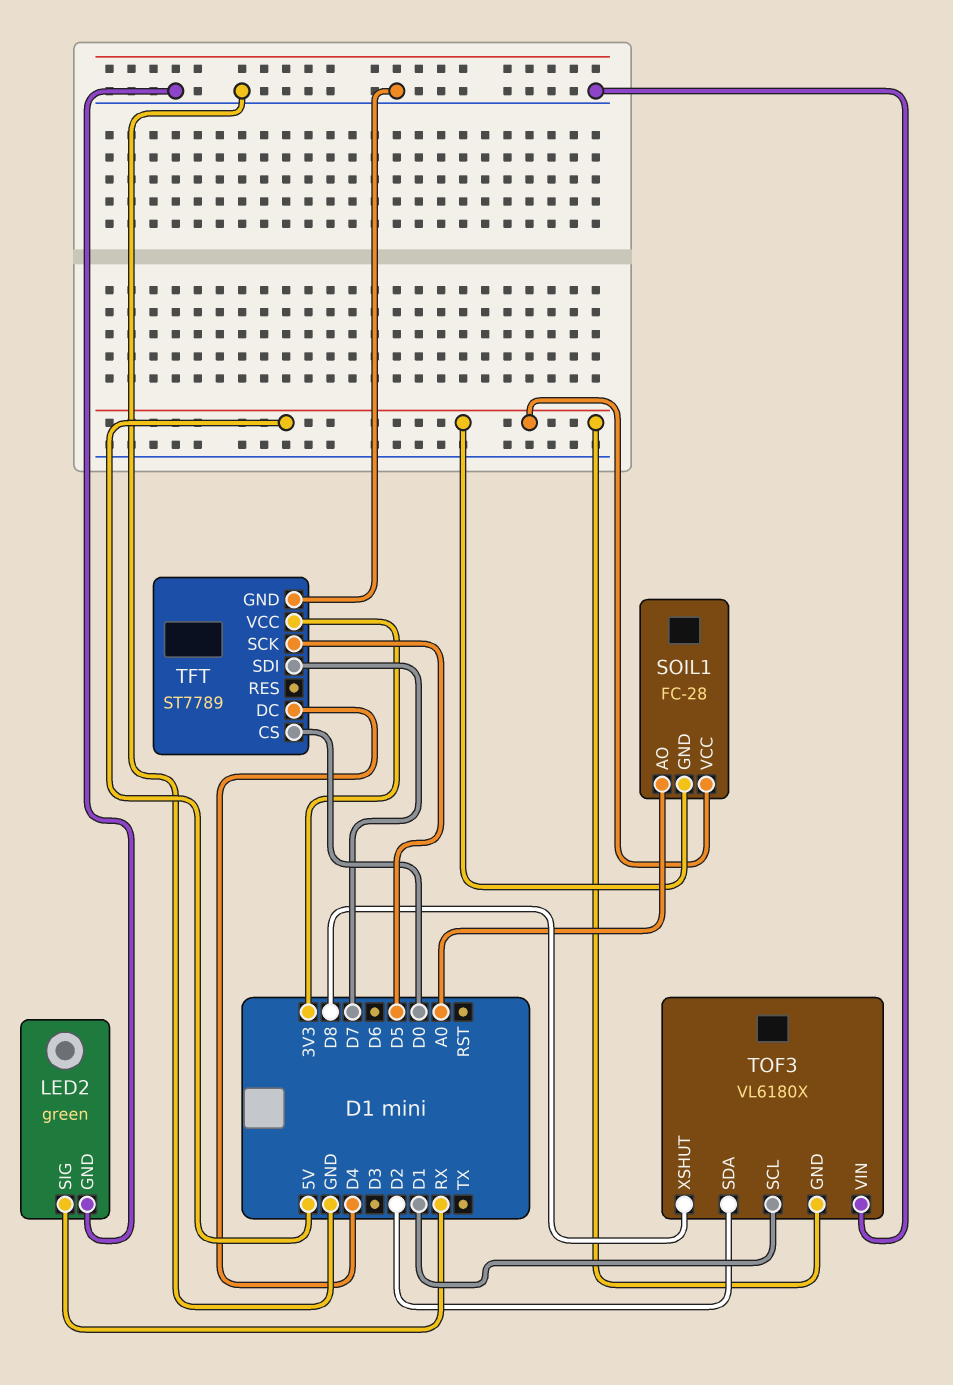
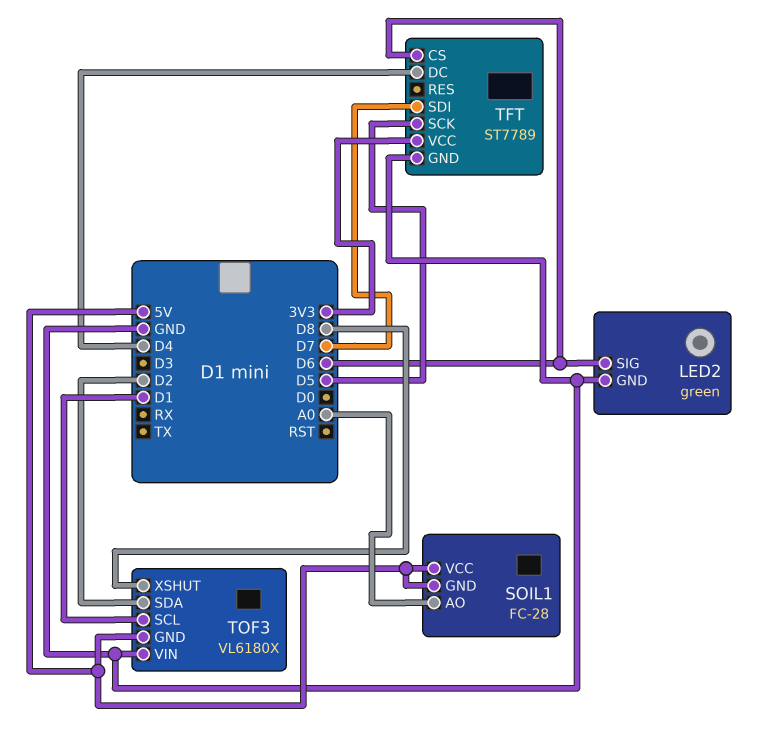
LED2 pin SIG: RX -> D6
TFT pin CS: D0 -> D6

